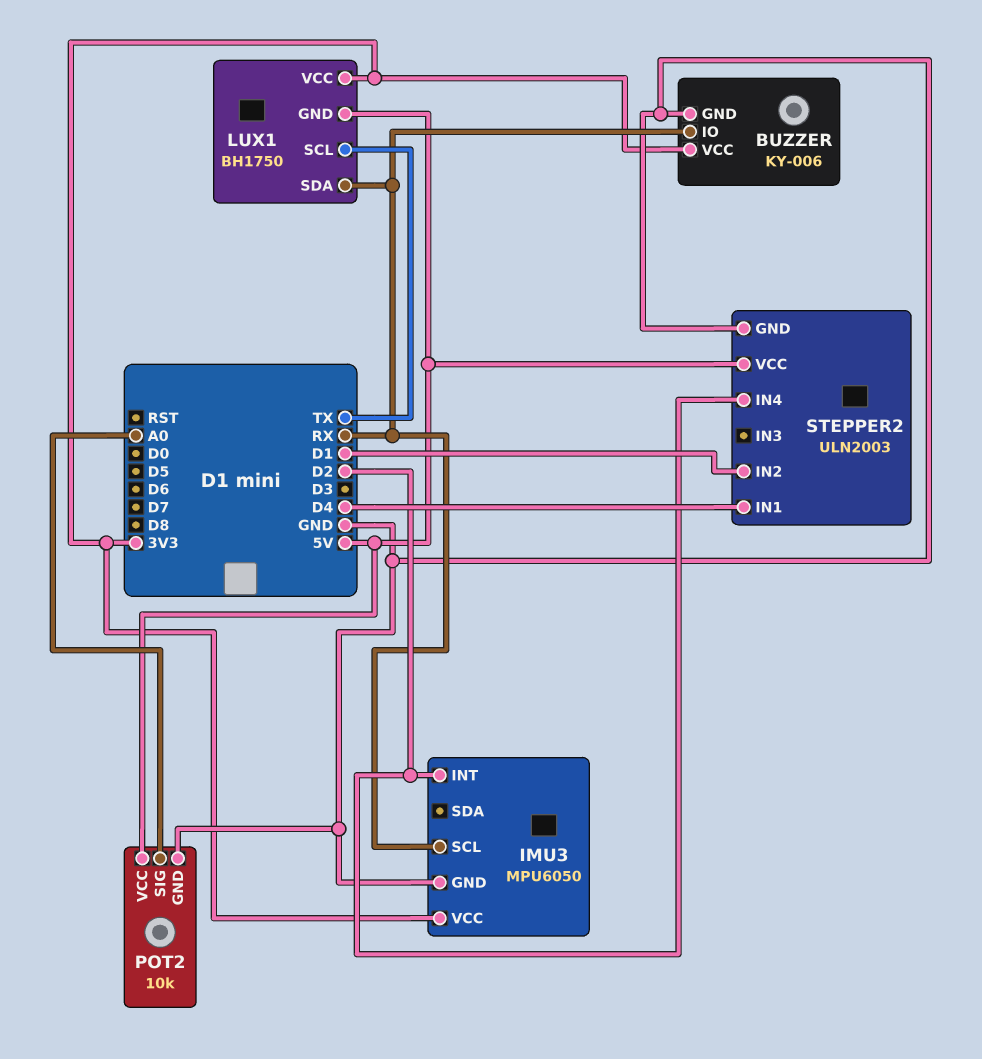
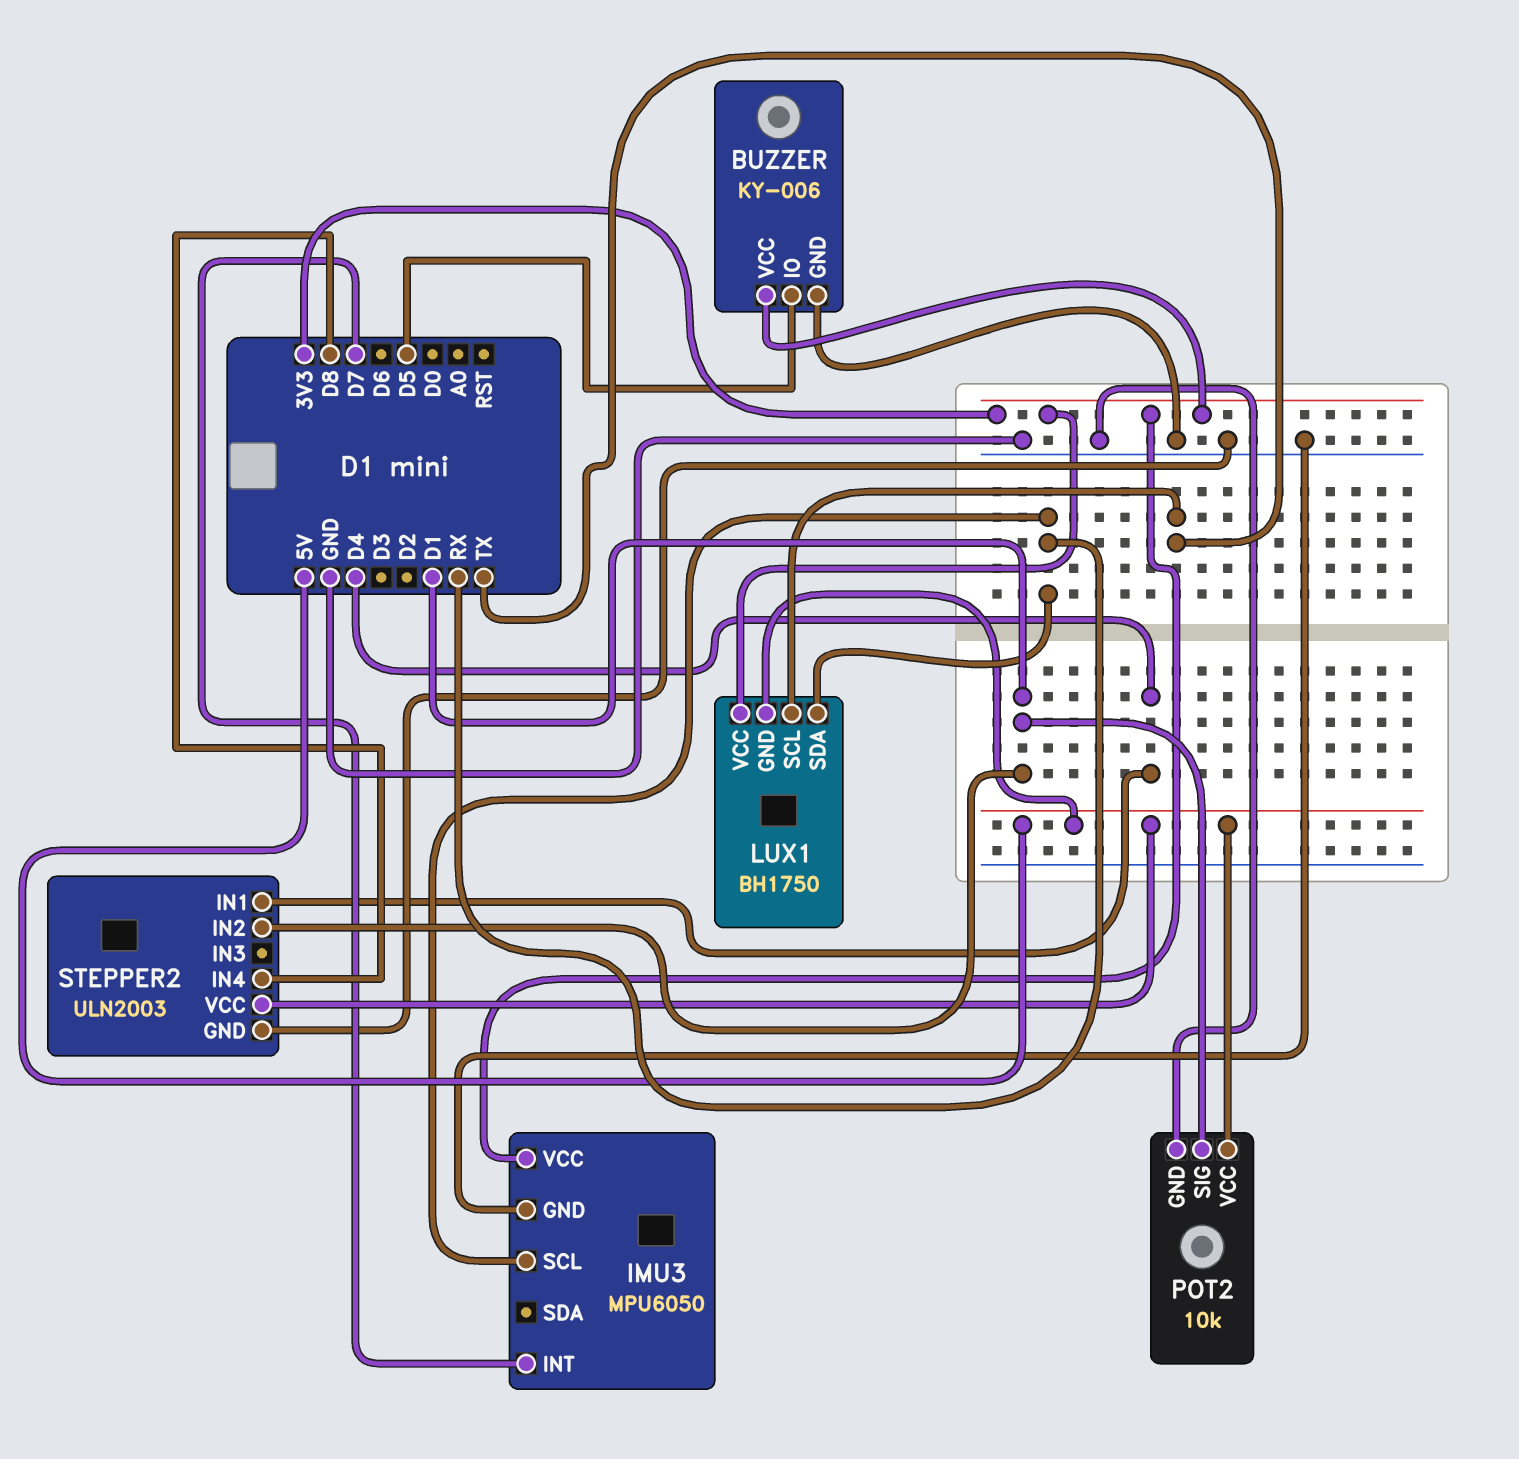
BUZZER pin IO: RX -> D5
IMU3 pin INT: D2 -> D7
POT2 pin SIG: A0 -> D1
STEPPER2 pin IN4: D2 -> D8

